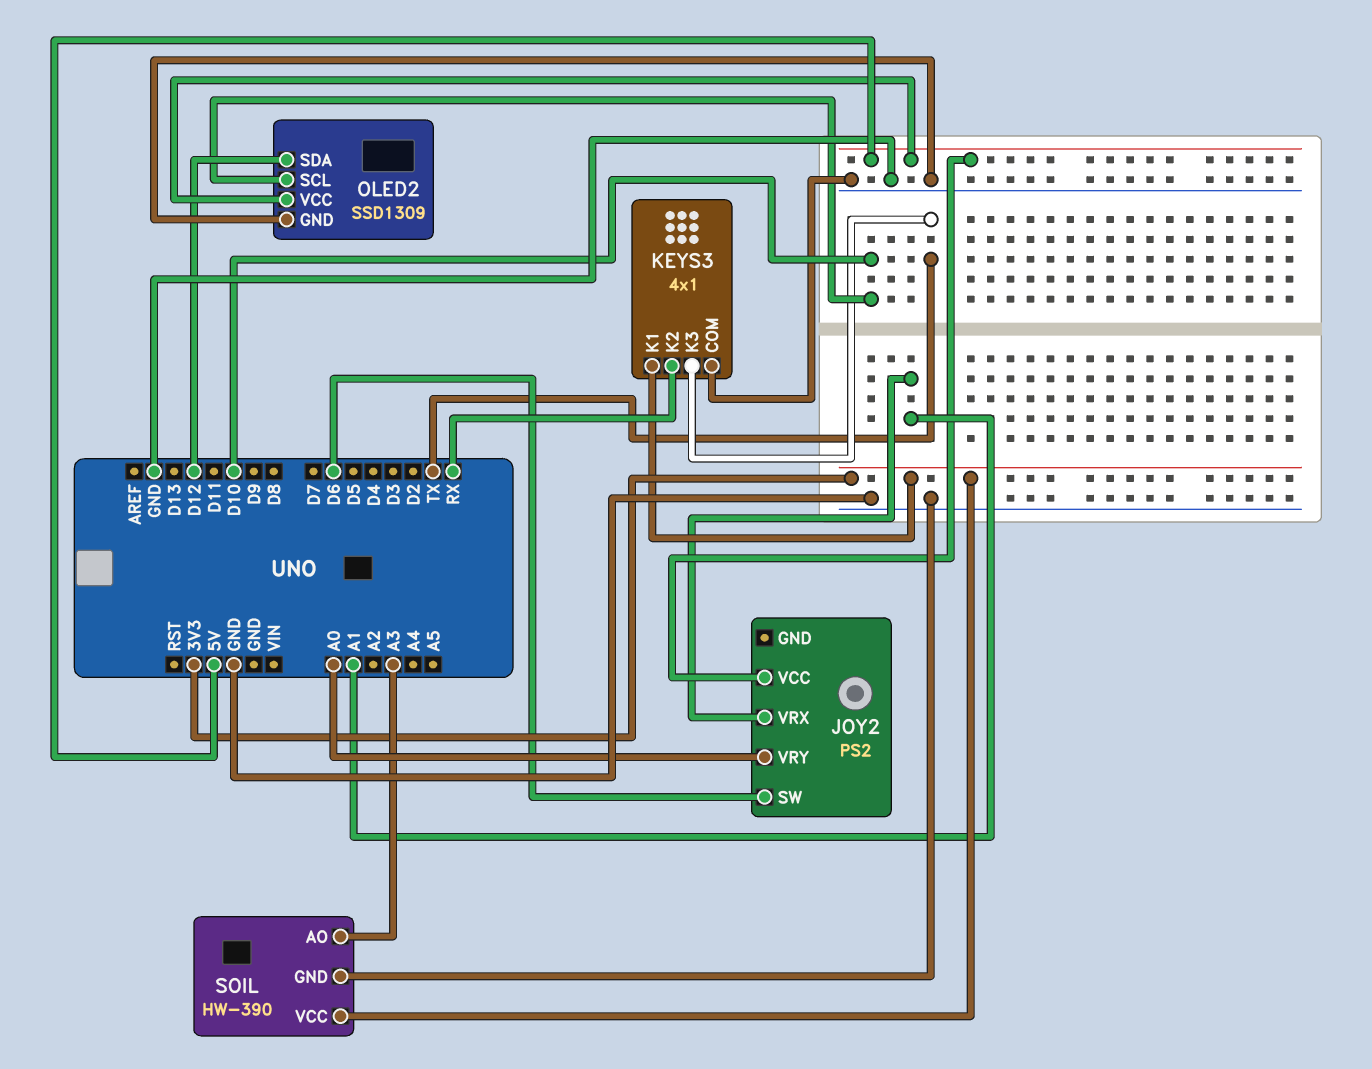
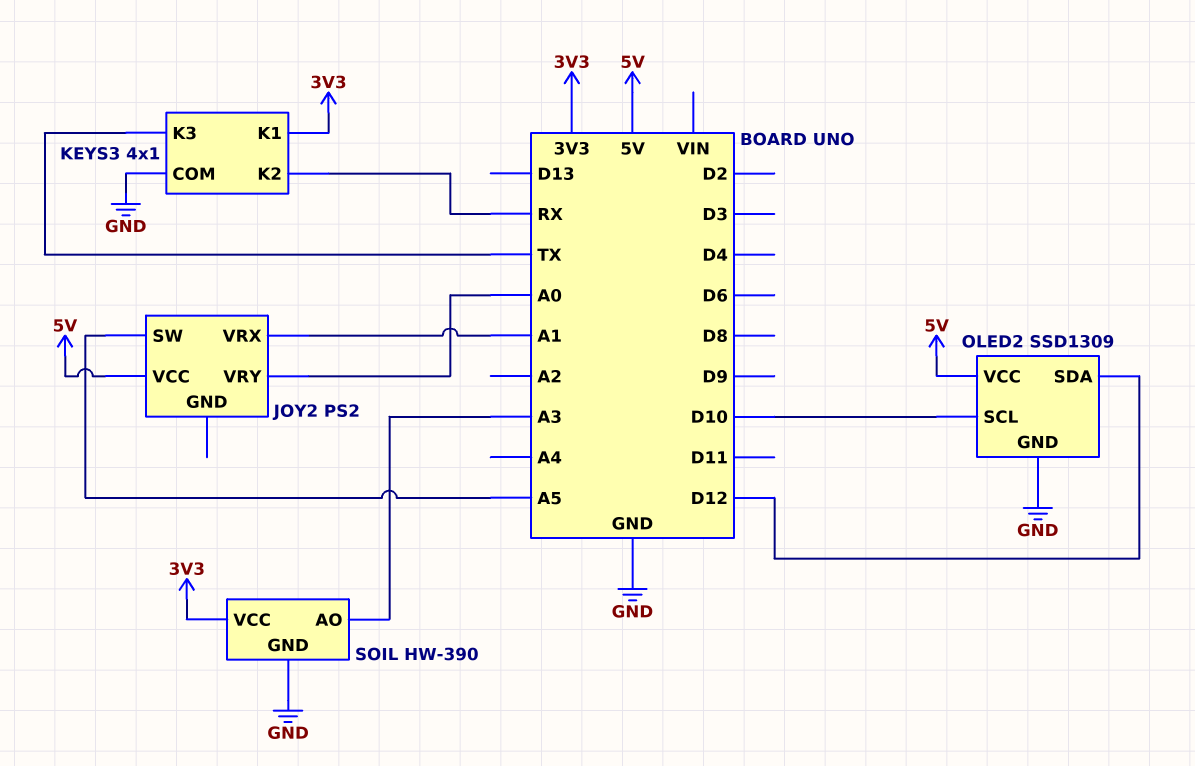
JOY2 pin SW: D6 -> A5

